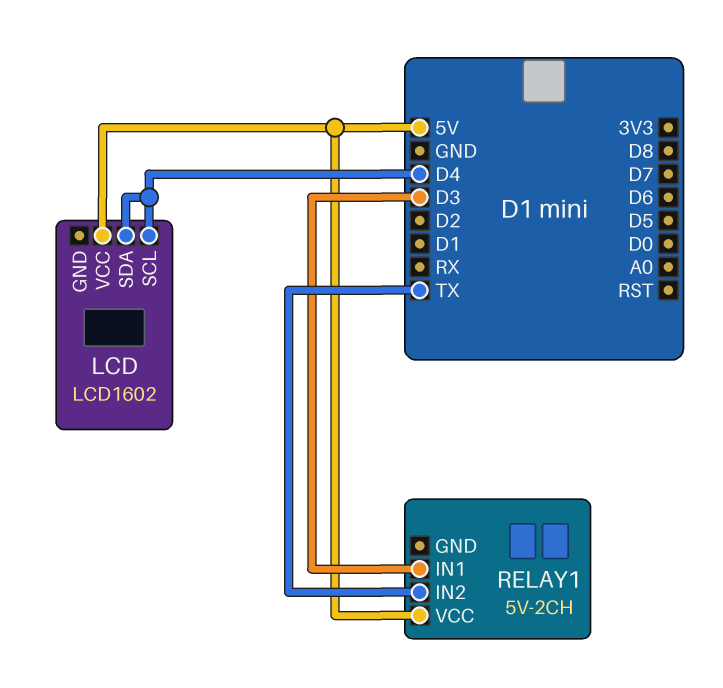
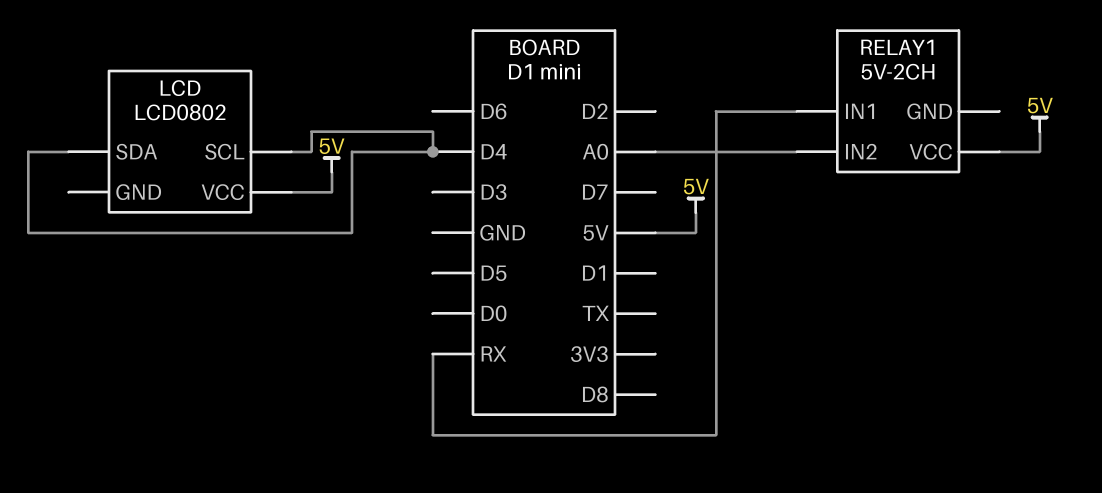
LCD: LCD1602 -> LCD0802
RELAY1 pin IN1: D3 -> RX
RELAY1 pin IN2: TX -> A0

